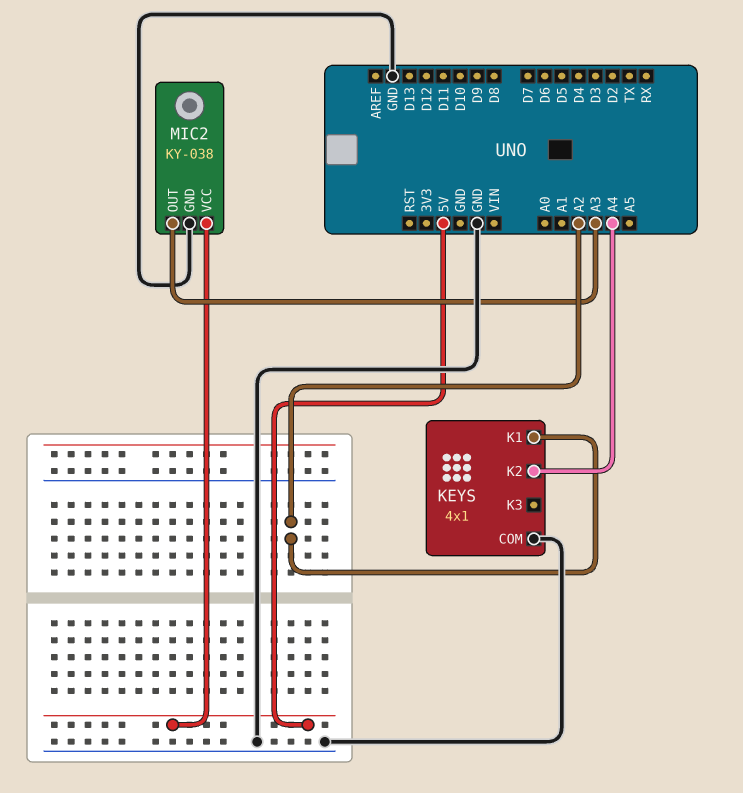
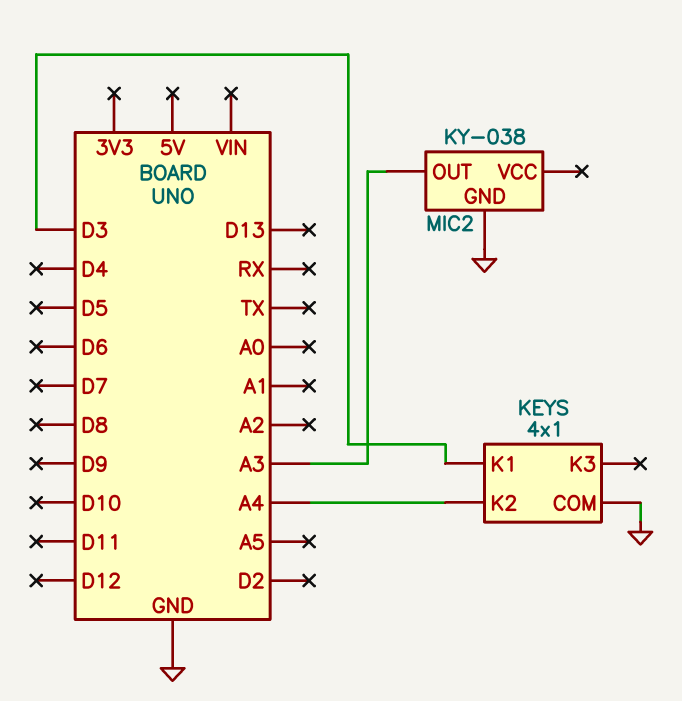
KEYS pin K1: A2 -> D3
MIC2 pin VCC: 5V -> none

